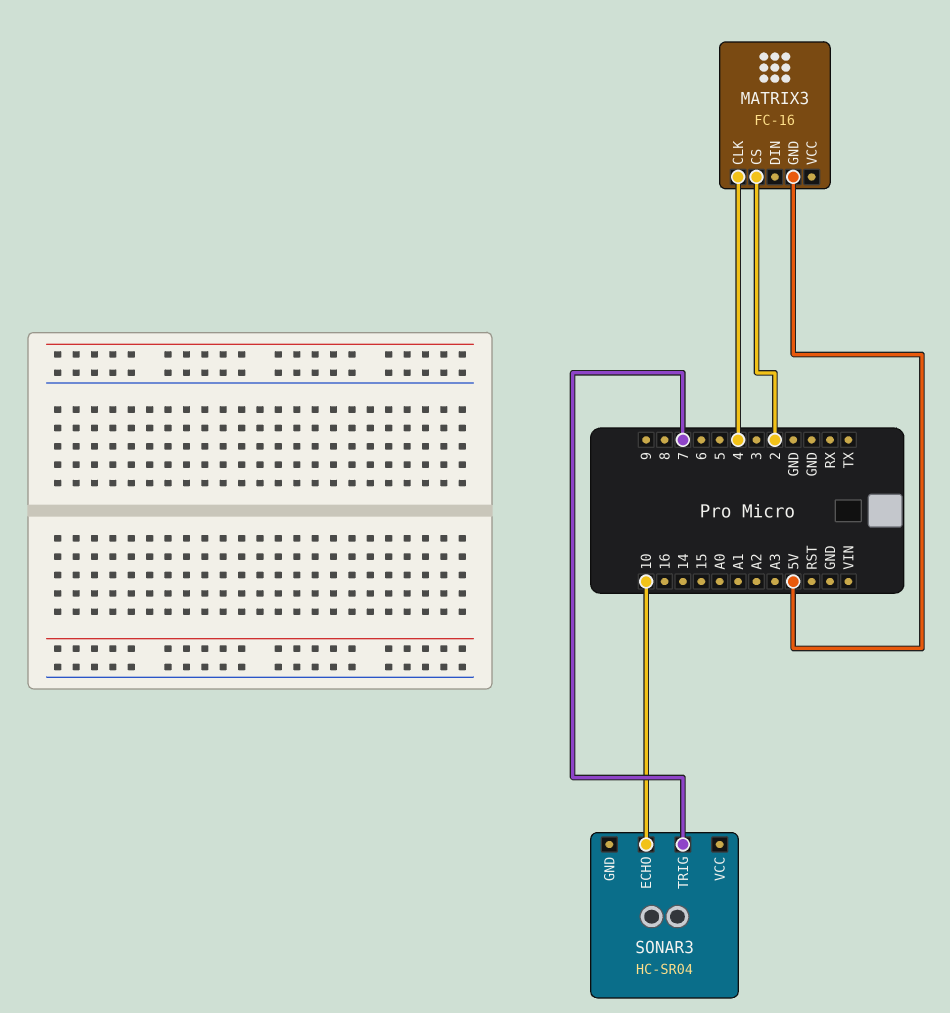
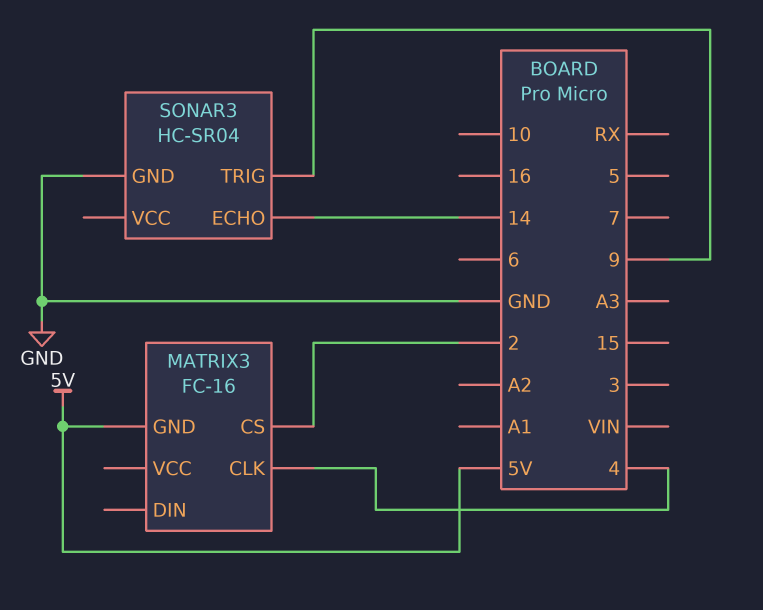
SONAR3 pin ECHO: 10 -> 14
SONAR3 pin GND: none -> GND
SONAR3 pin TRIG: 7 -> 9

